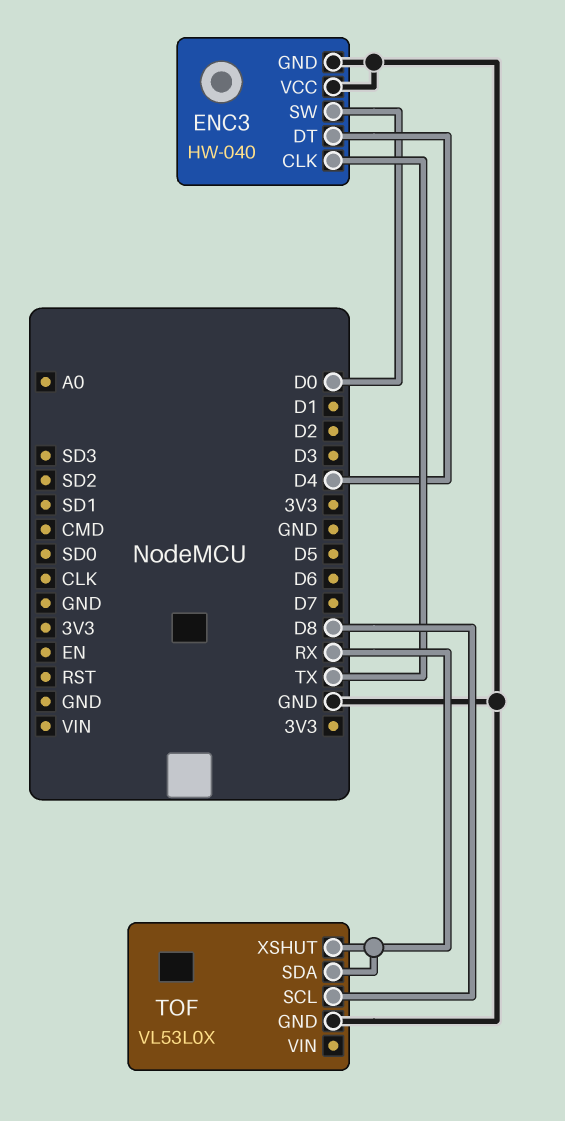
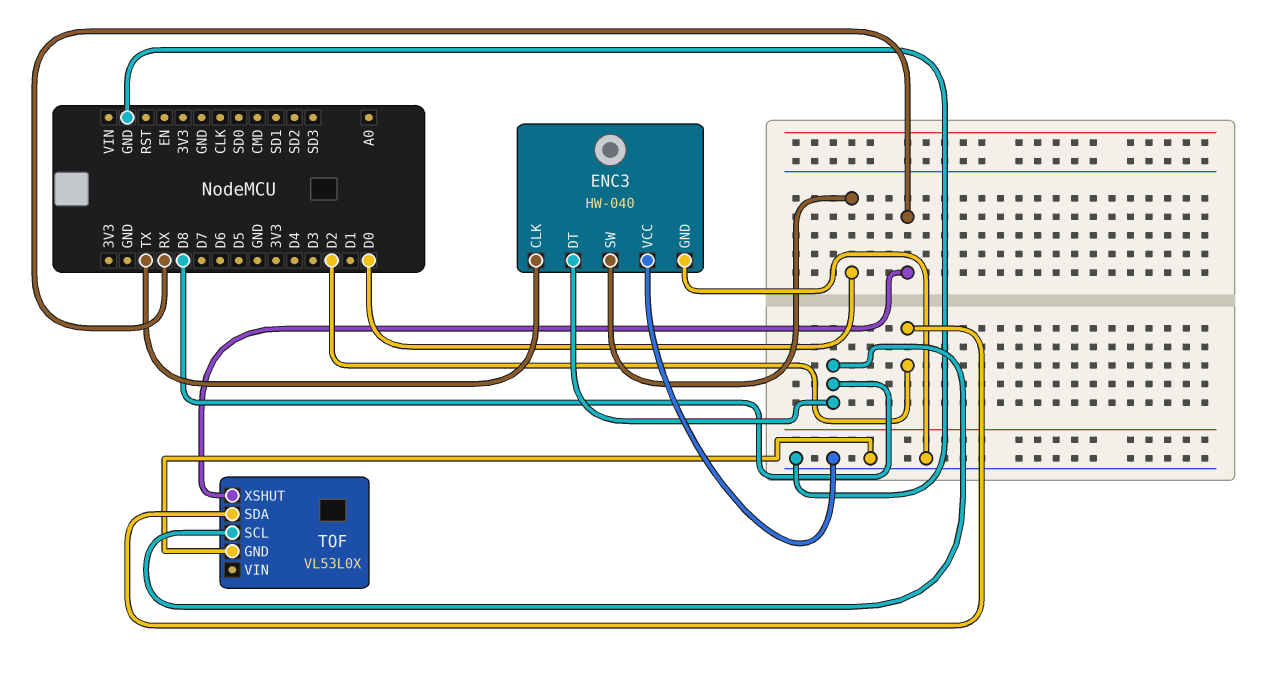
ENC3 pin DT: D4 -> D8
TOF pin SDA: RX -> D2

